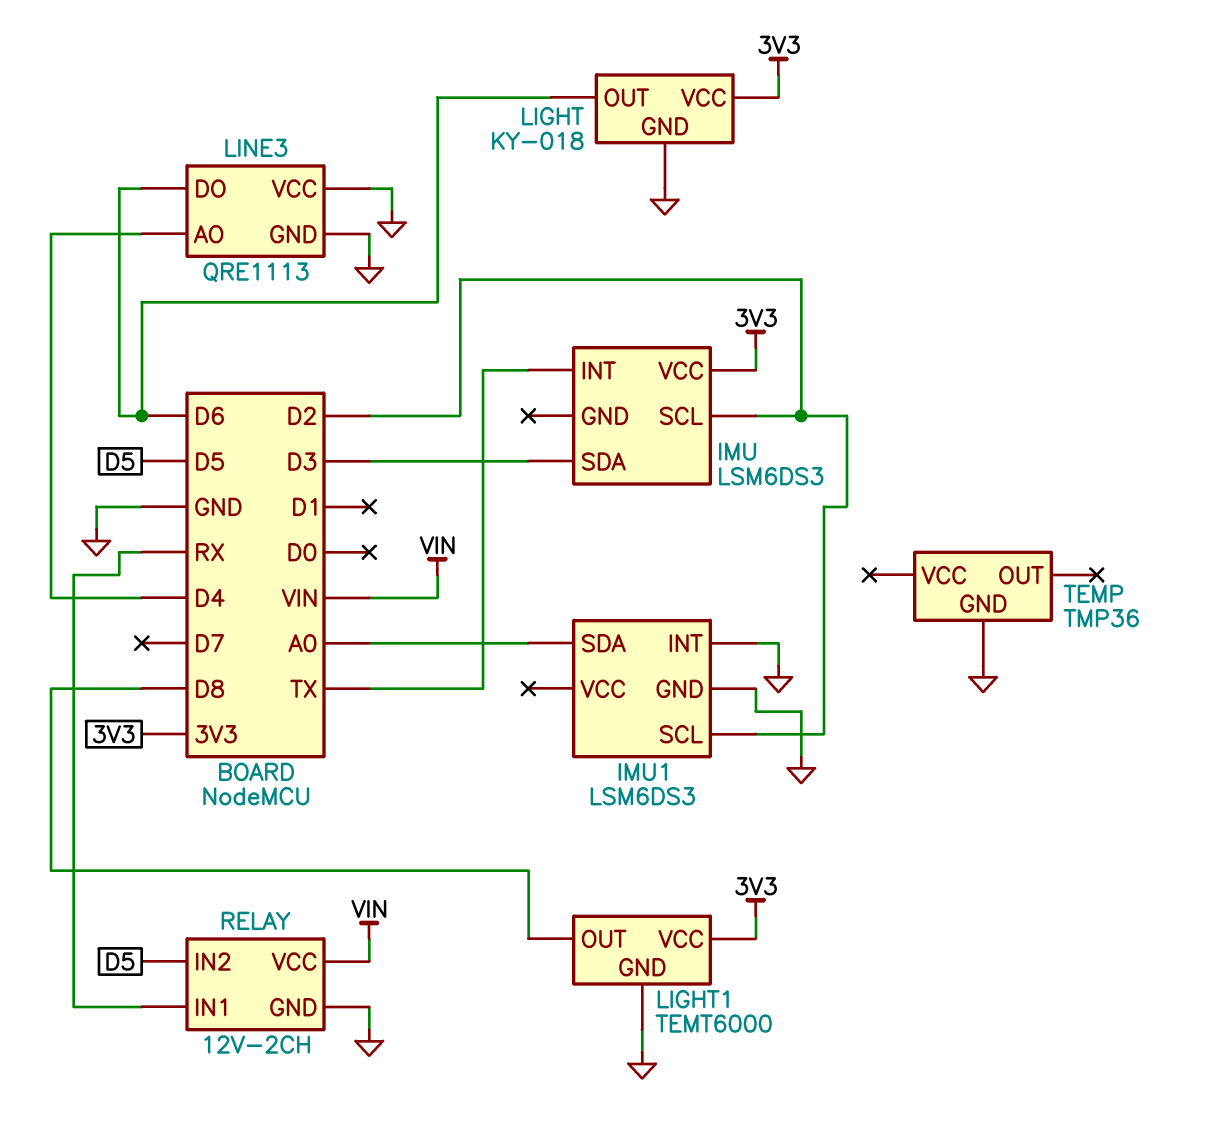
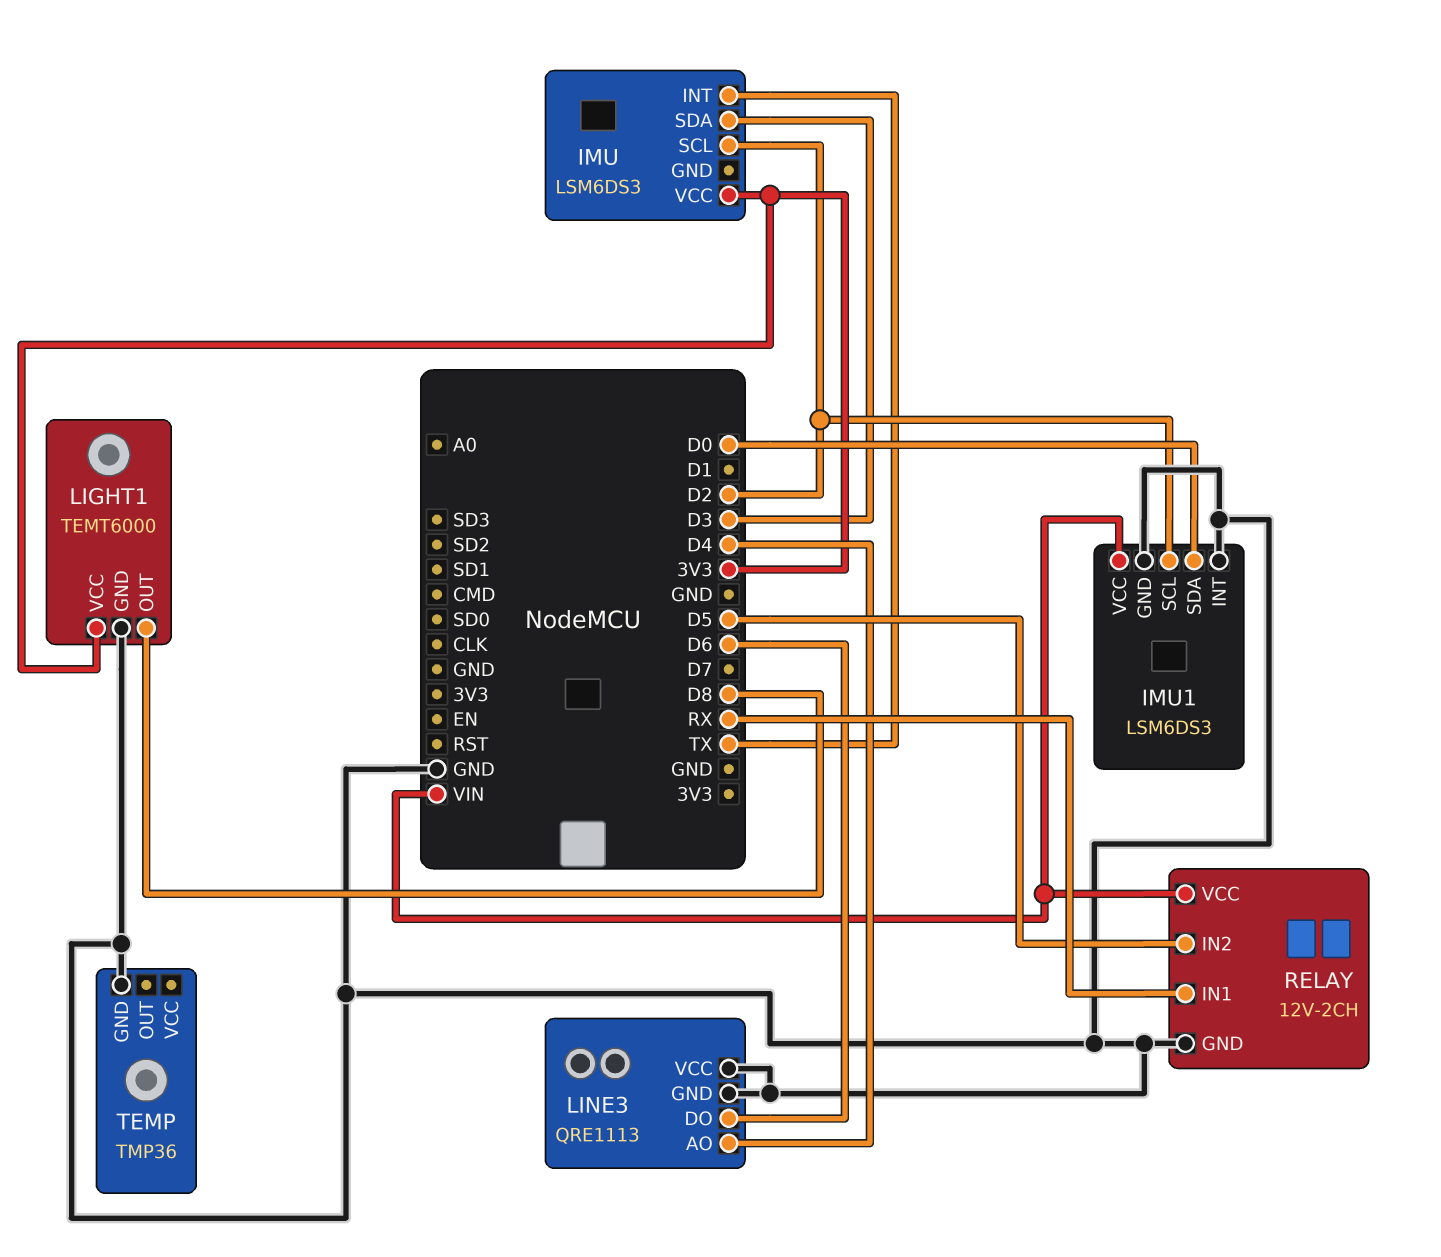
IMU1 pin SDA: A0 -> D0
IMU1 pin VCC: none -> VIN
LIGHT: KY-018 -> none
LIGHT pin GND: GND -> none
LIGHT pin OUT: D6 -> none
LIGHT pin VCC: 3V3 -> none

